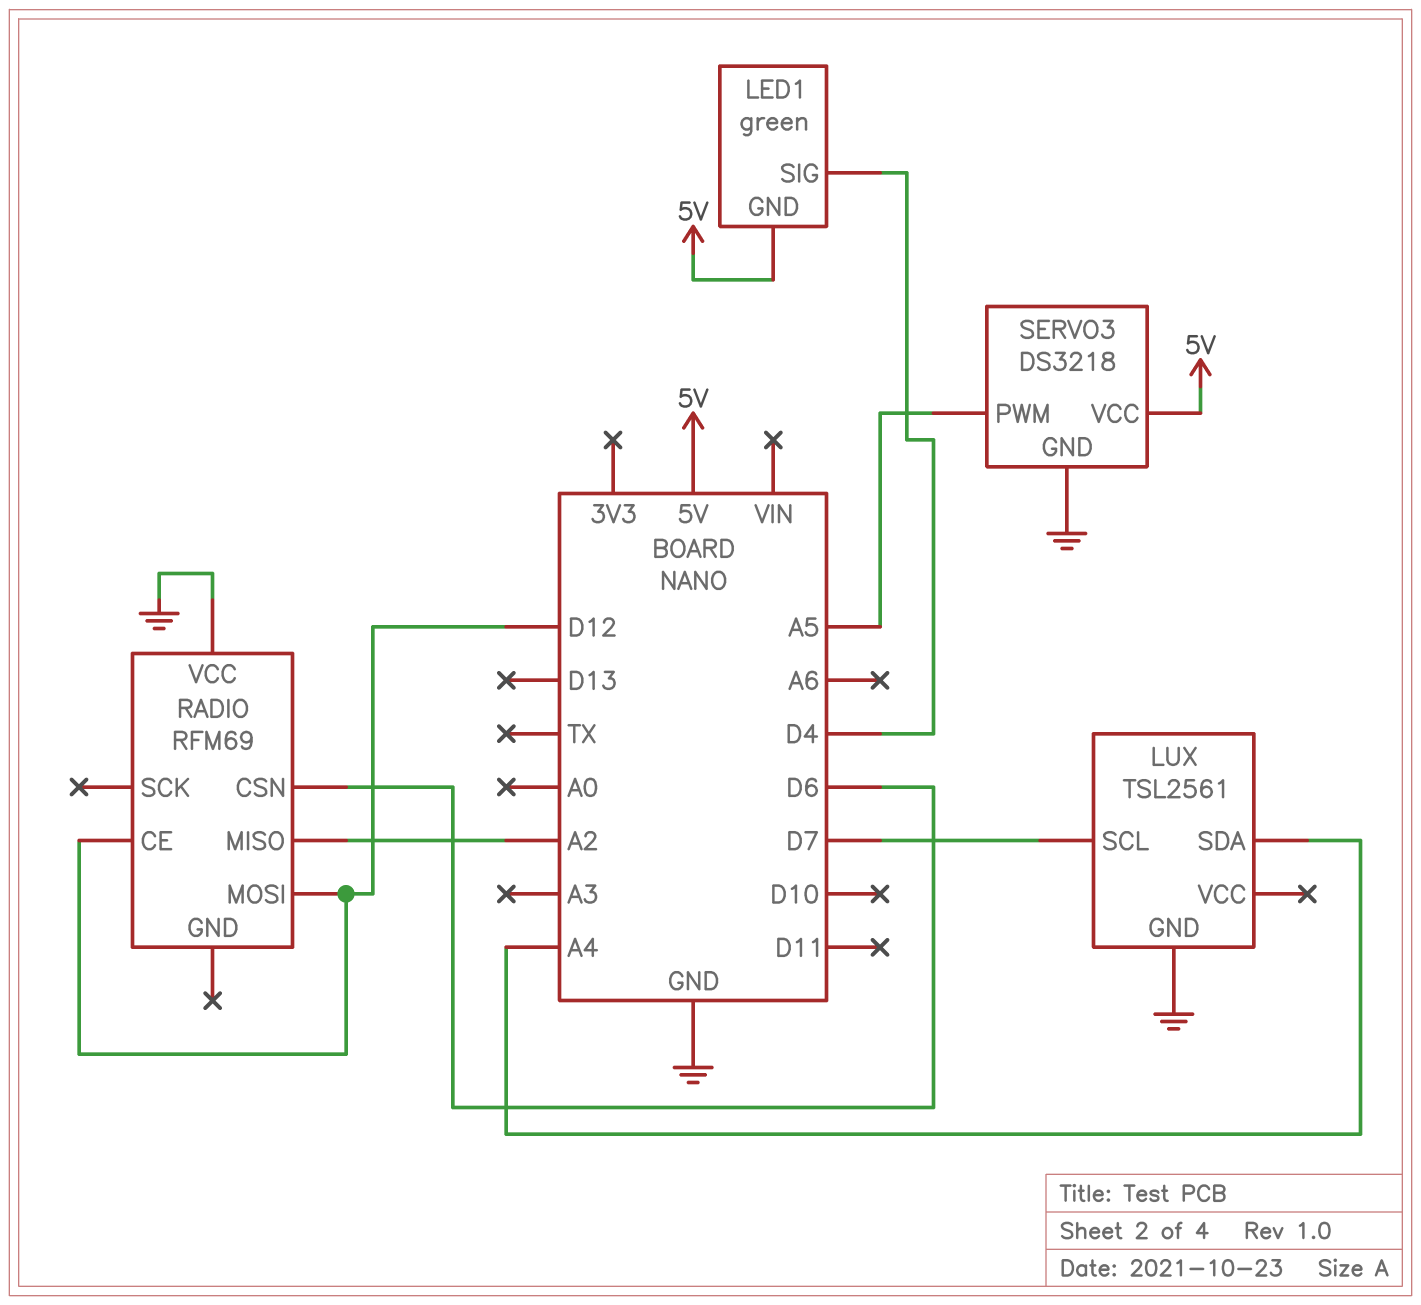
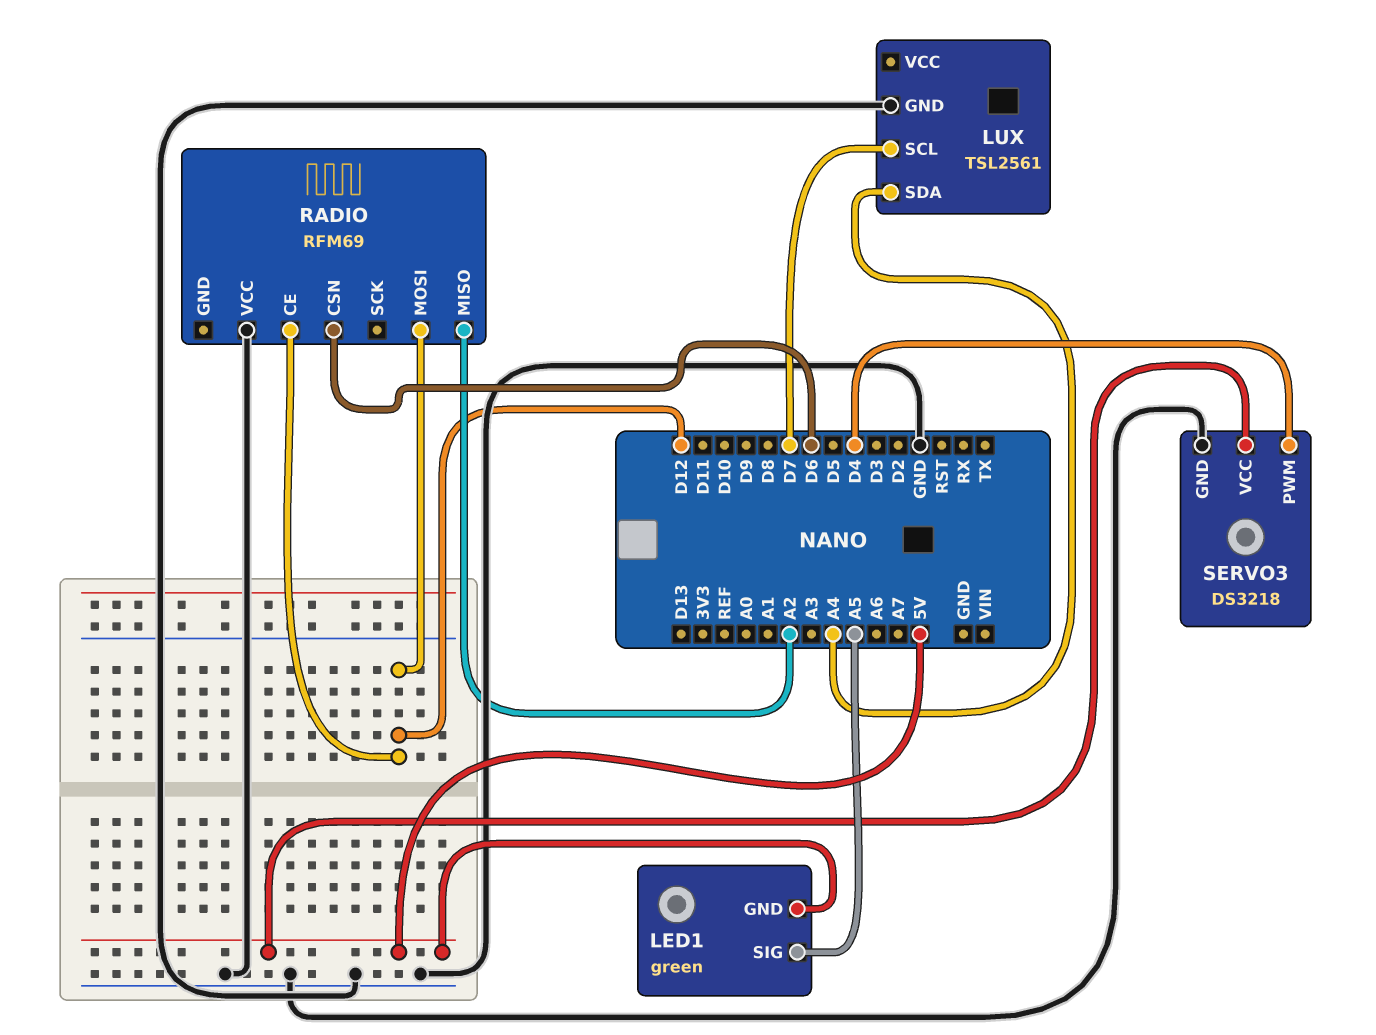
LED1 pin SIG: D4 -> A5
SERVO3 pin PWM: A5 -> D4

